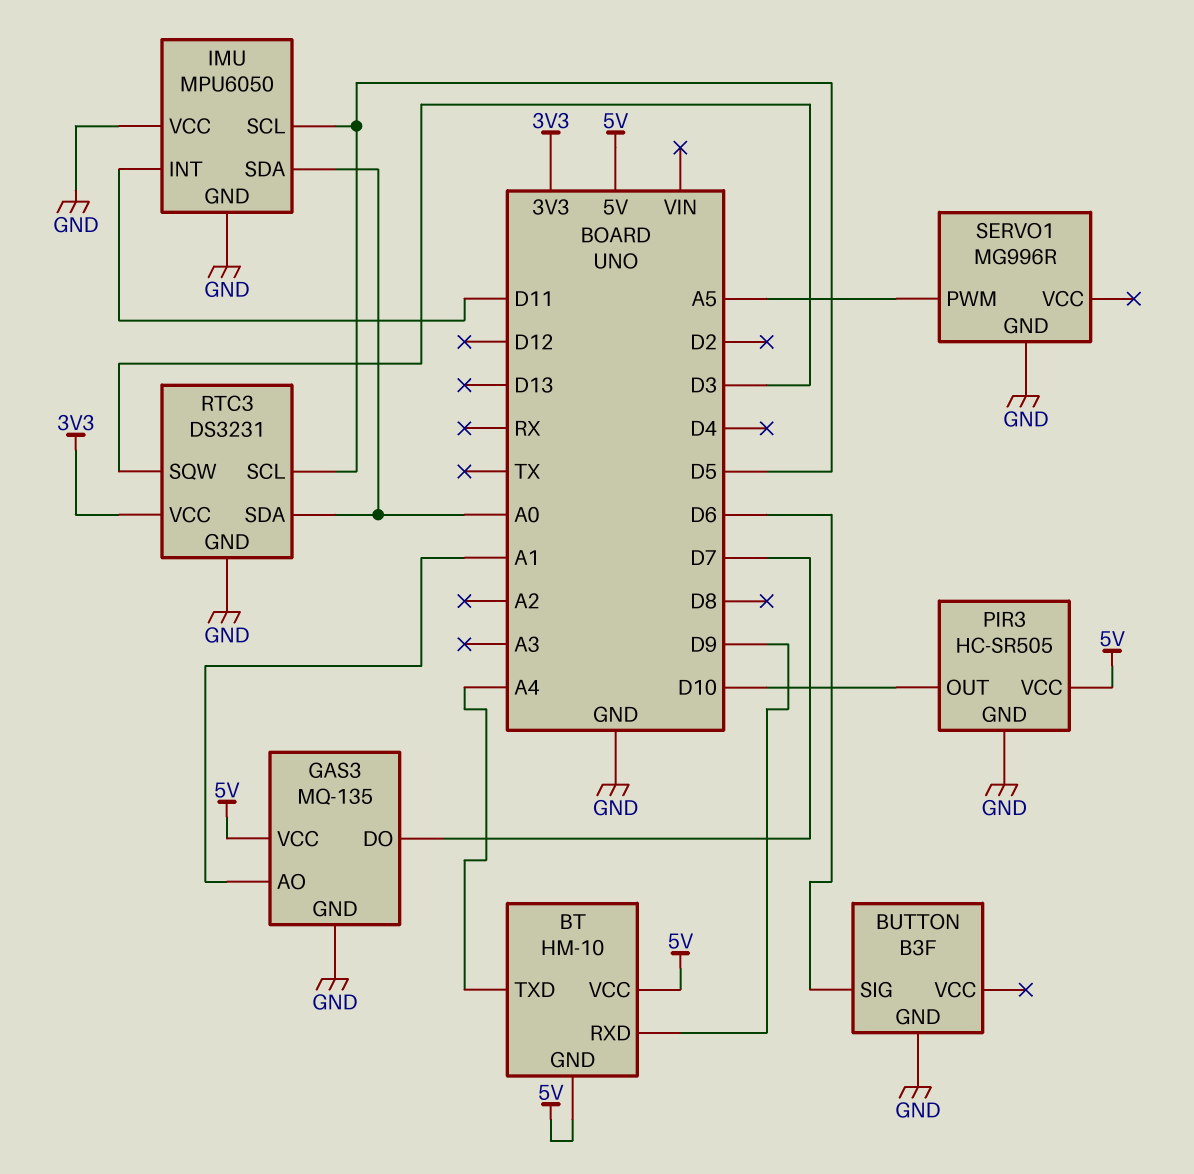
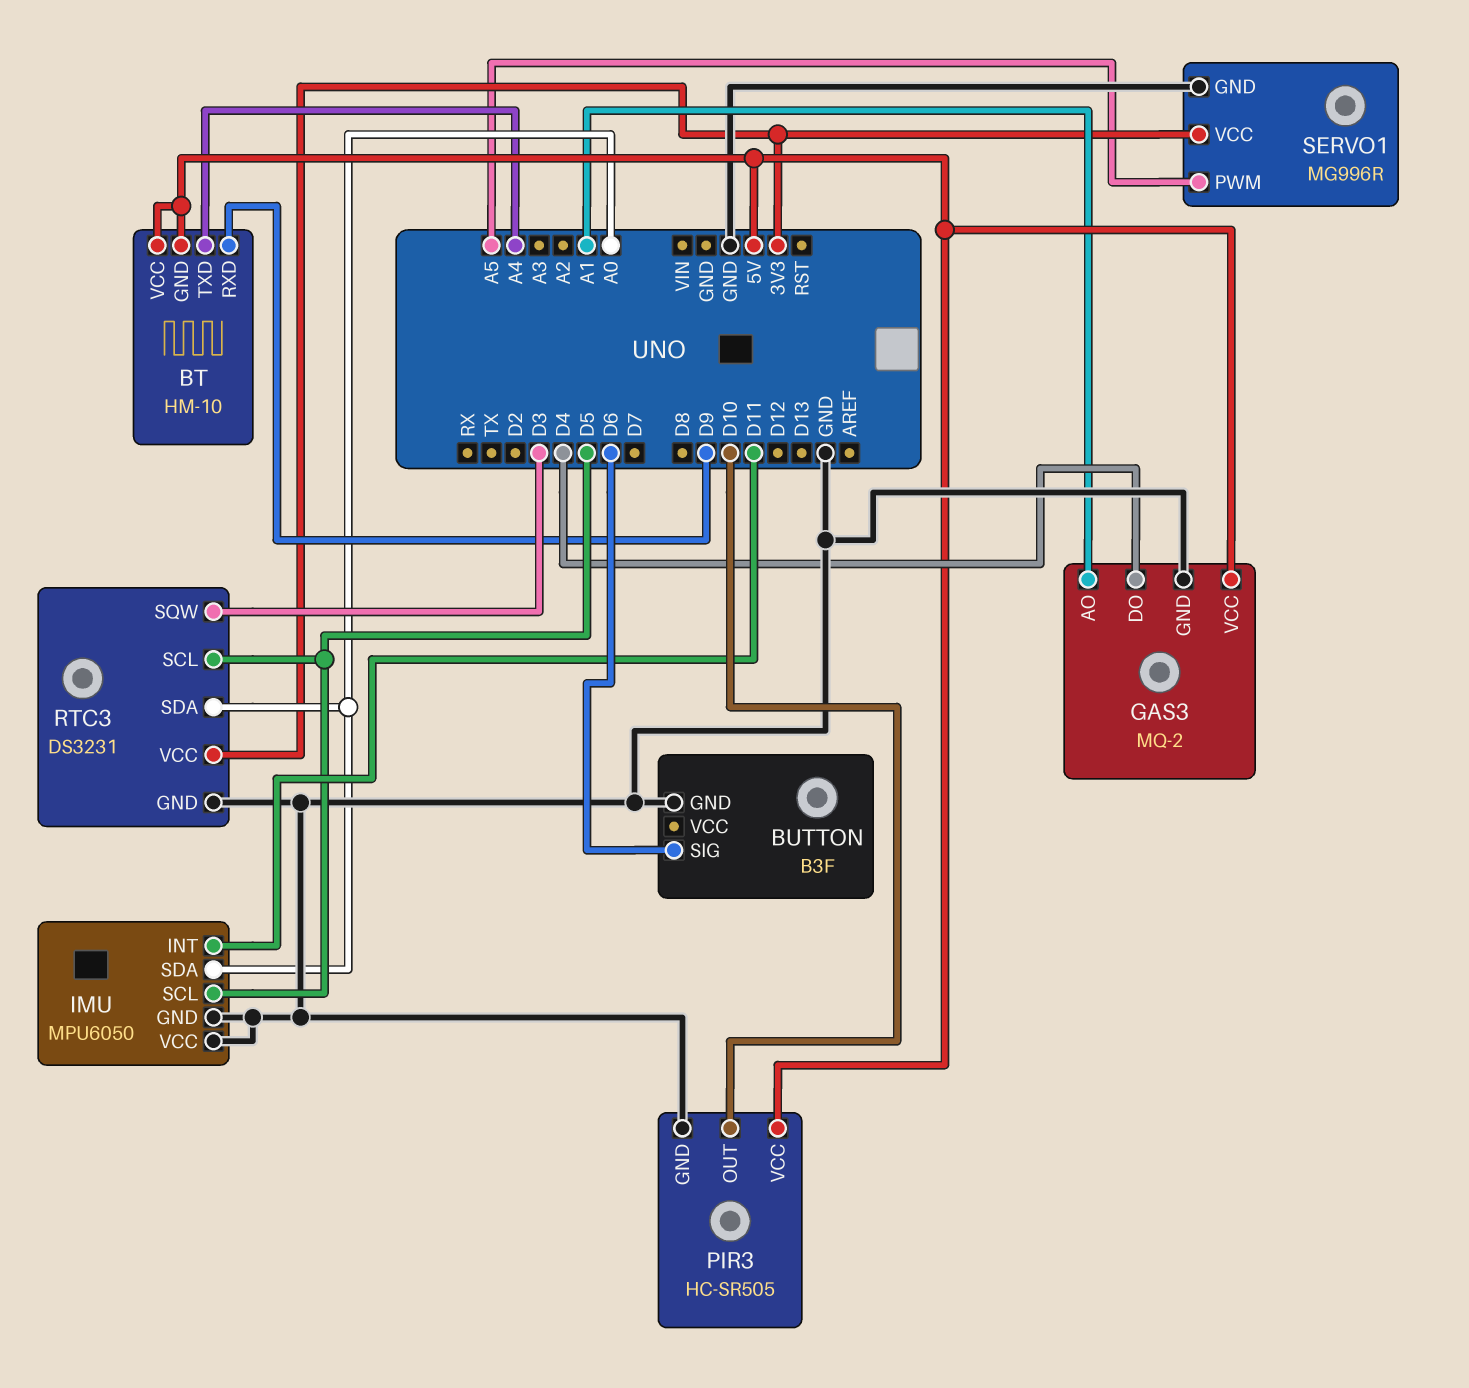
GAS3: MQ-135 -> MQ-2
GAS3 pin DO: D7 -> D4
SERVO1 pin VCC: none -> 3V3

